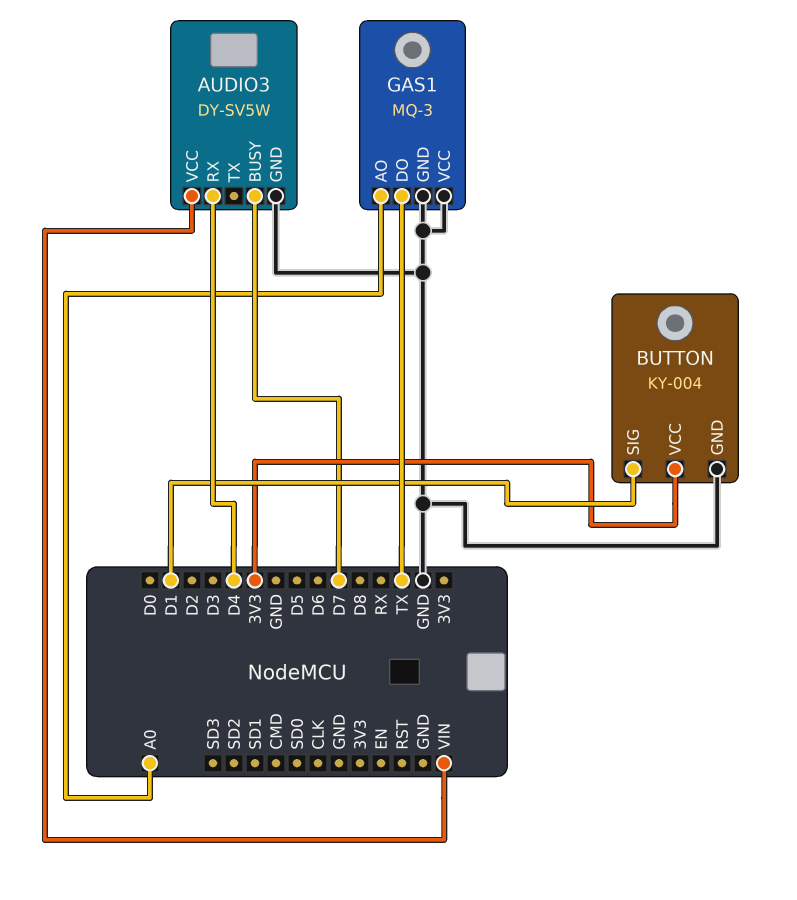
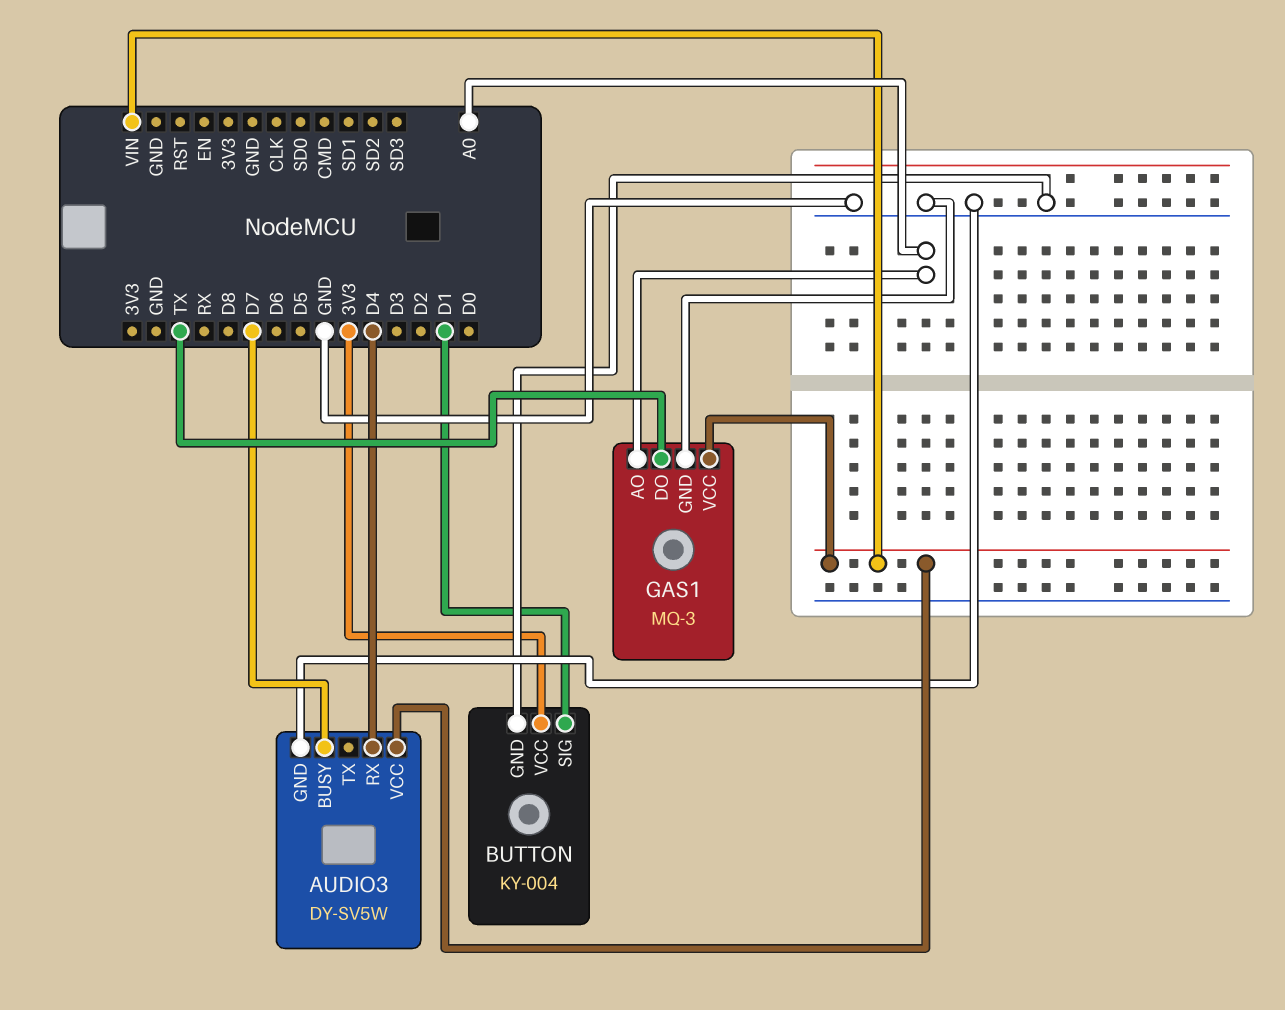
GAS1 pin VCC: GND -> VIN

